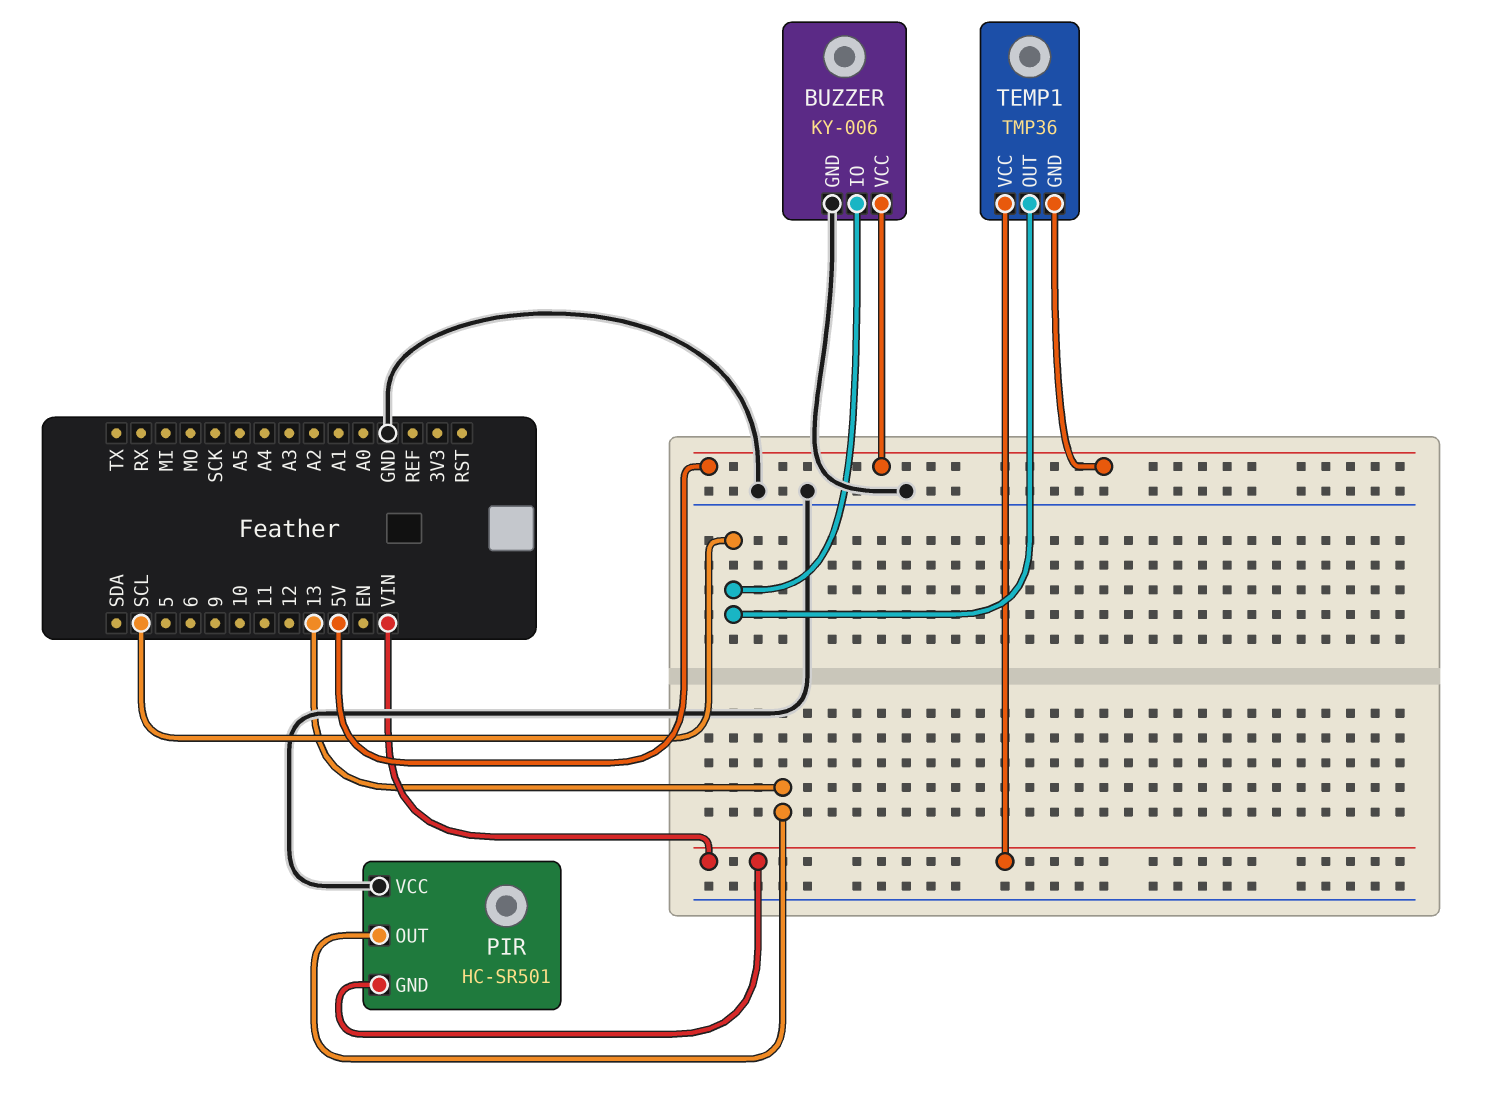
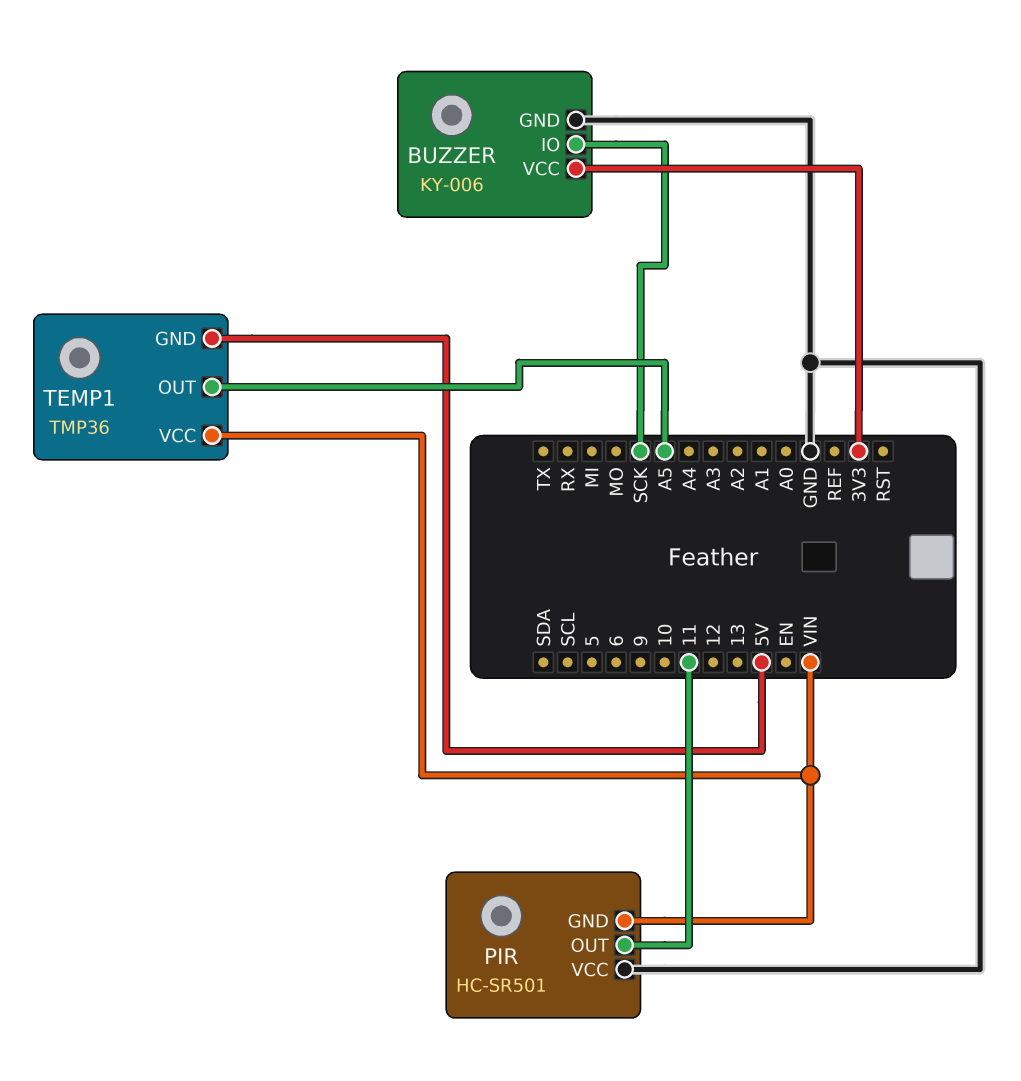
BUZZER pin IO: SCL -> SCK
BUZZER pin VCC: 5V -> 3V3
PIR pin OUT: 13 -> 11
TEMP1 pin OUT: SCL -> A5

